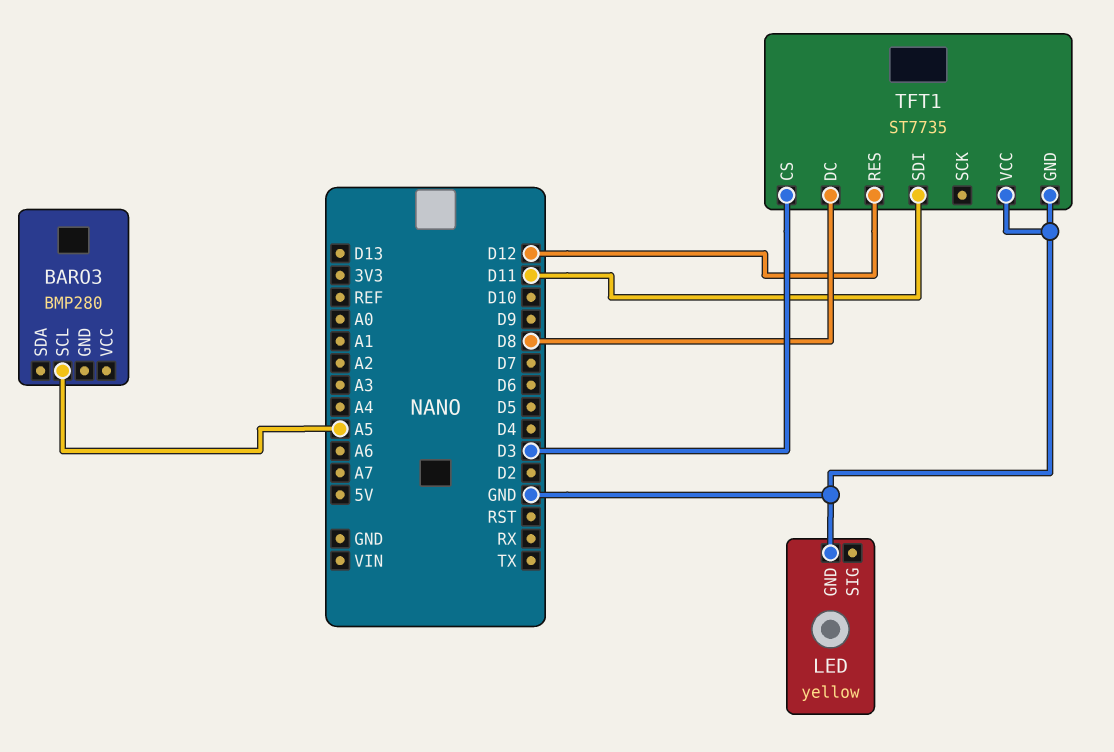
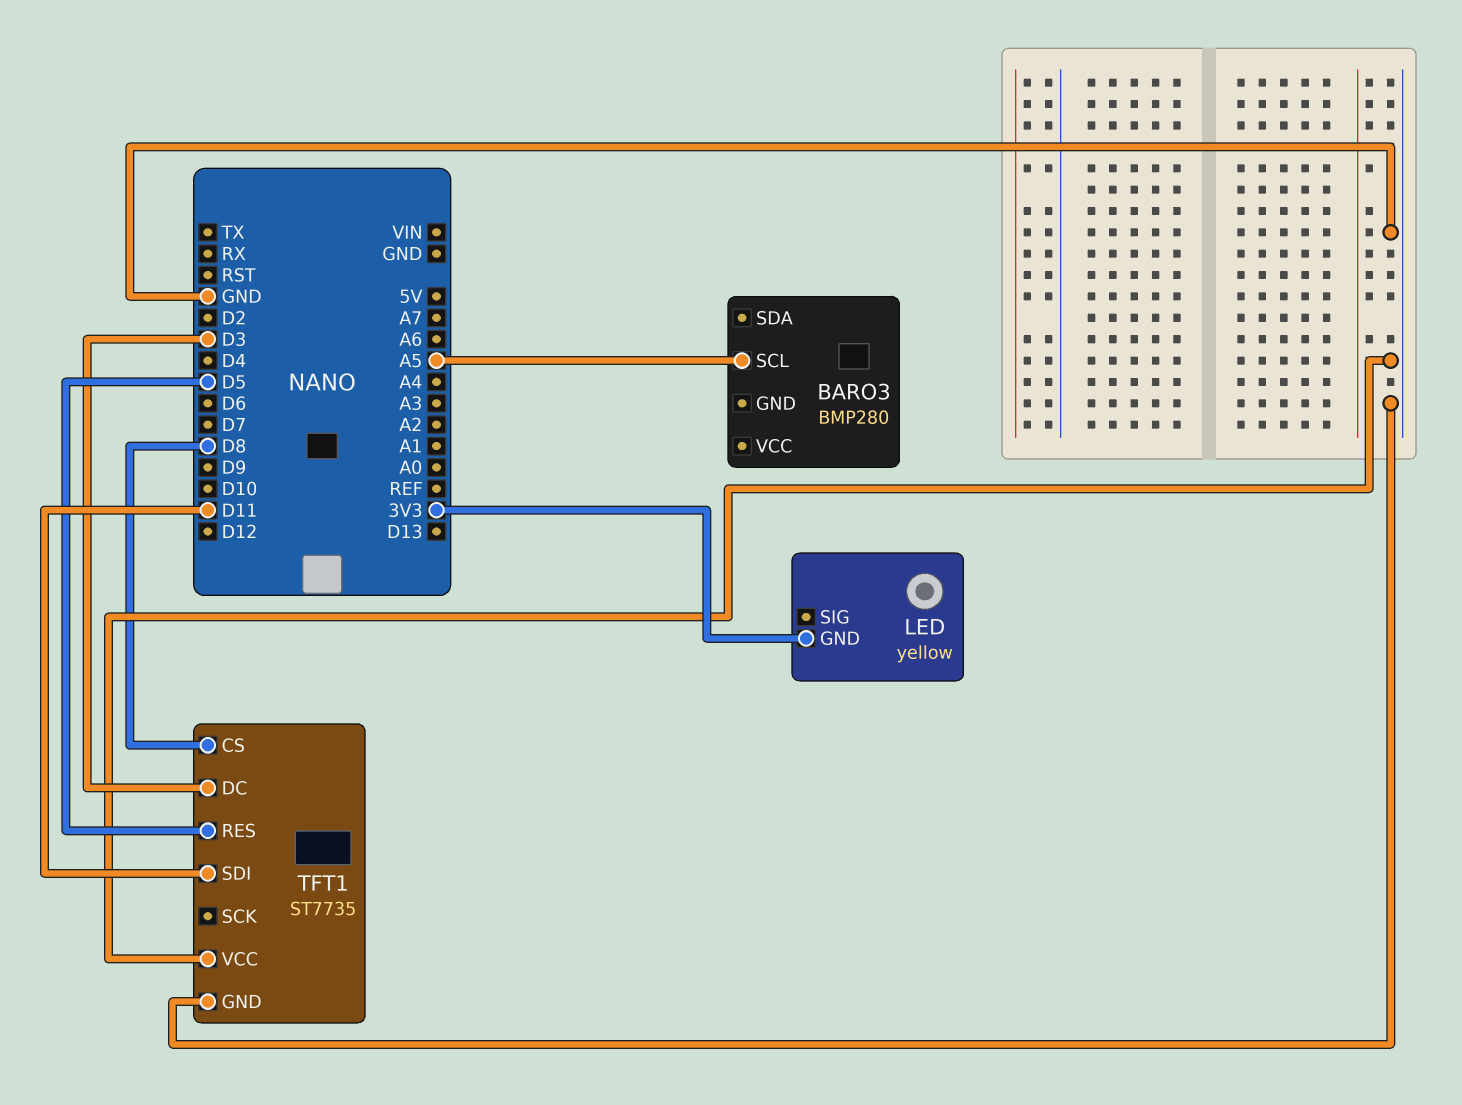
LED pin GND: GND -> 3V3
TFT1 pin CS: D3 -> D8
TFT1 pin DC: D8 -> D3
TFT1 pin RES: D12 -> D5

